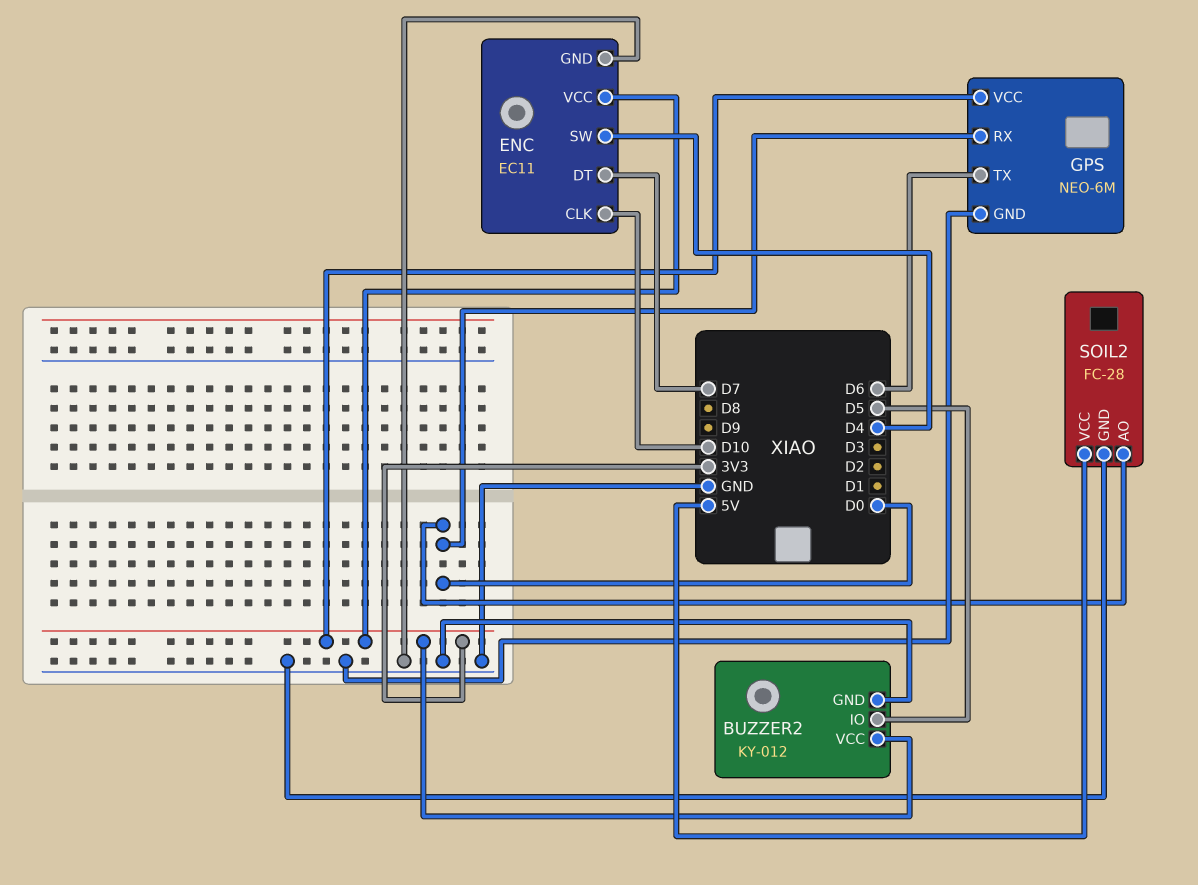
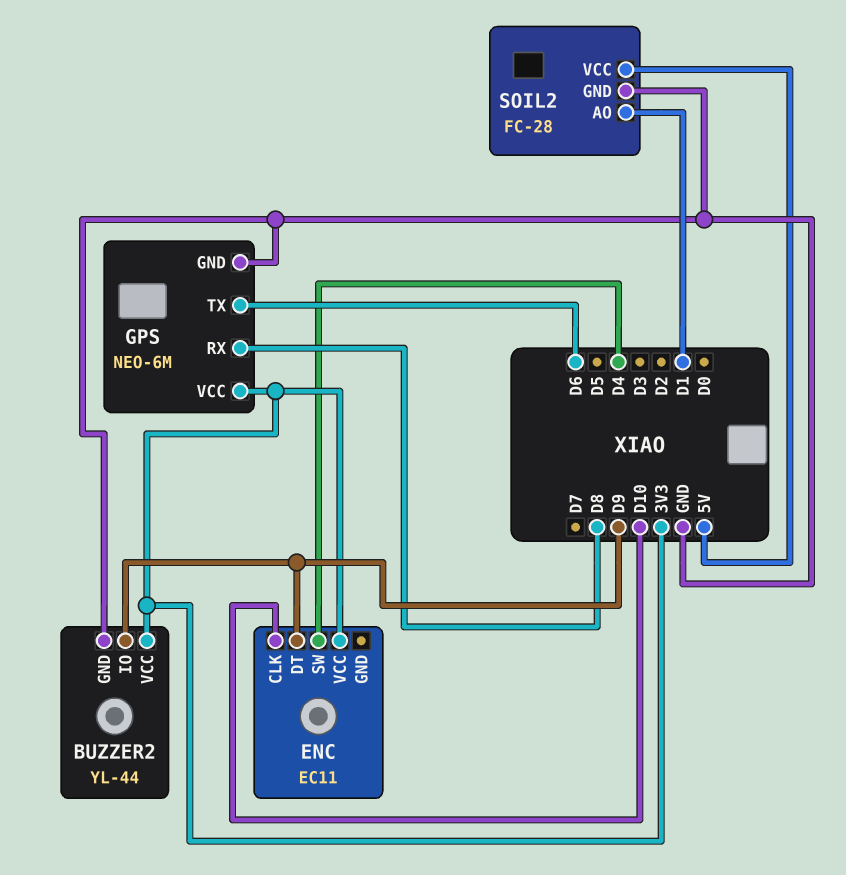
BUZZER2: KY-012 -> YL-44
BUZZER2 pin IO: D5 -> D9
ENC pin DT: D7 -> D9
ENC pin GND: GND -> none
GPS pin RX: D0 -> D8
SOIL2 pin AO: D0 -> D1

